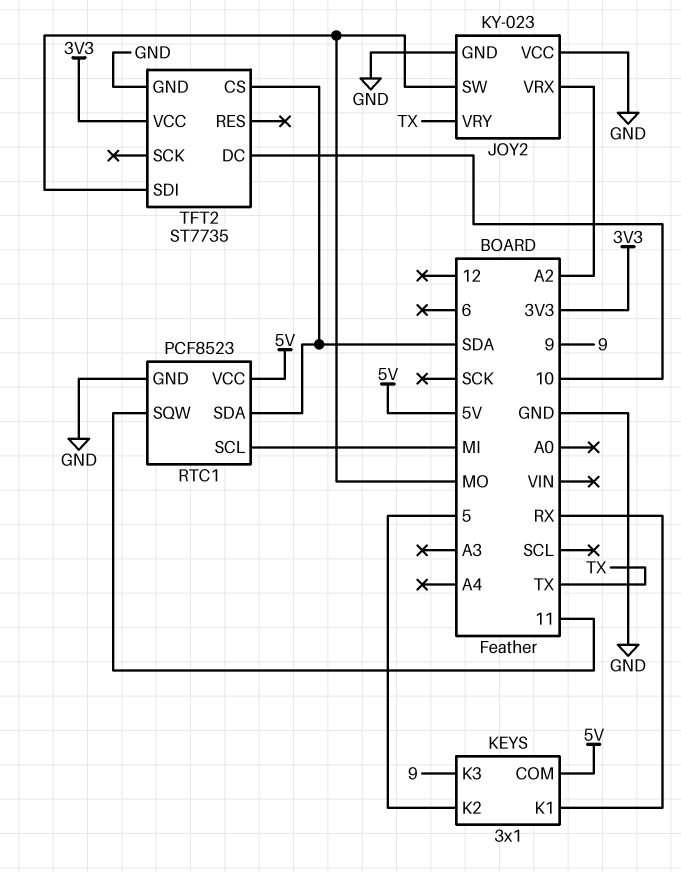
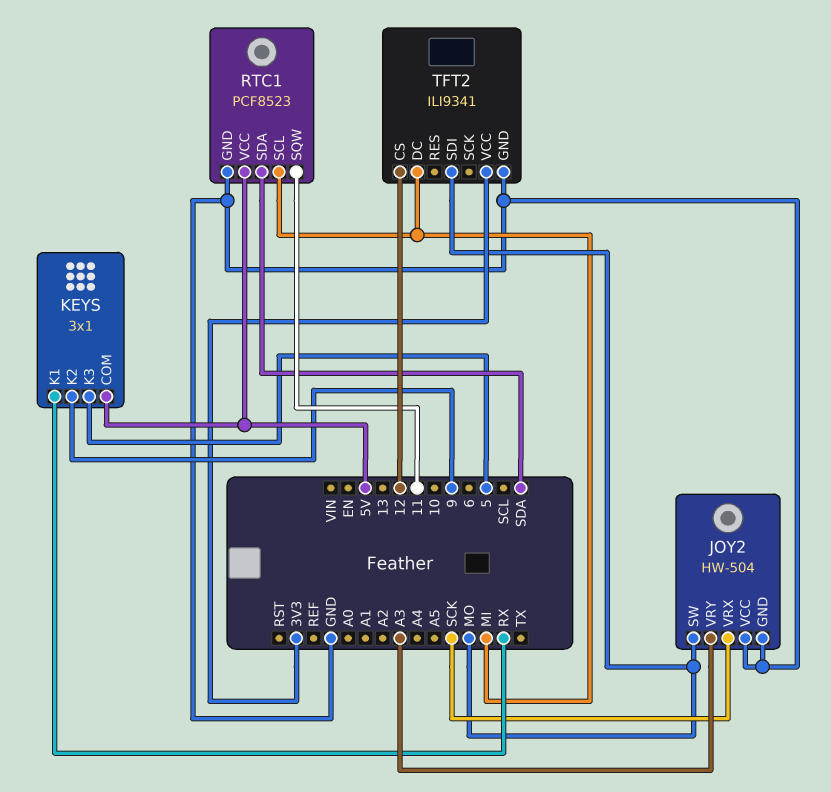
JOY2: KY-023 -> HW-504
JOY2 pin VRX: A2 -> SCK
JOY2 pin VRY: TX -> A3
KEYS pin K2: 5 -> 9
KEYS pin K3: 9 -> 5
TFT2: ST7735 -> ILI9341
TFT2 pin CS: SDA -> 12
TFT2 pin DC: 10 -> MI

